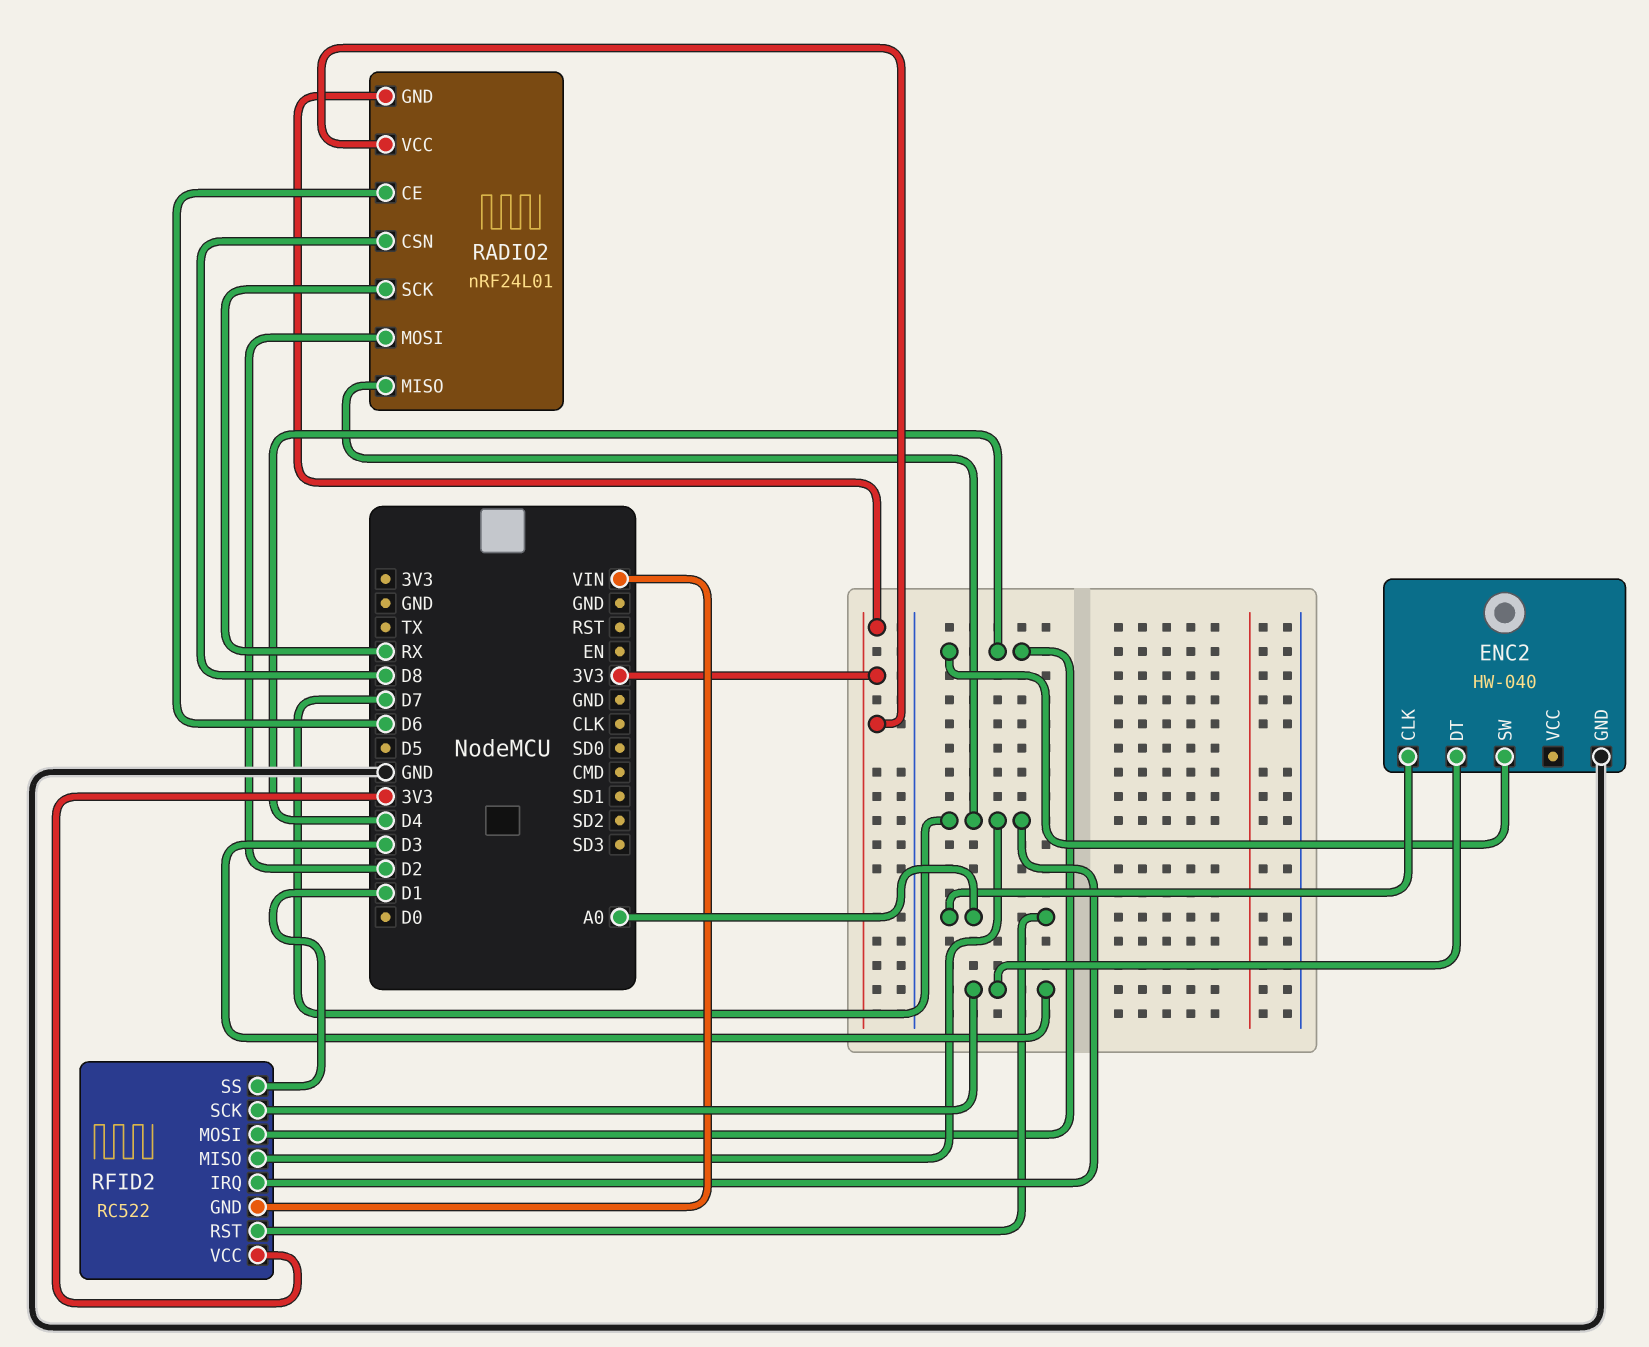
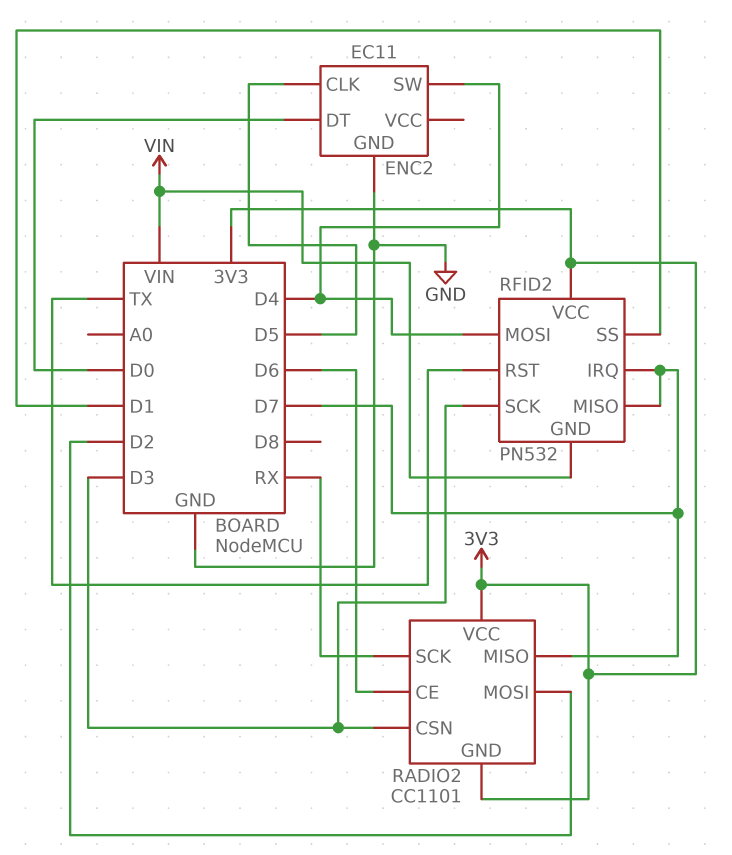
ENC2: HW-040 -> EC11
ENC2 pin CLK: A0 -> D5
ENC2 pin DT: D3 -> D0
RADIO2: nRF24L01 -> CC1101
RADIO2 pin CSN: D8 -> D3
RFID2: RC522 -> PN532
RFID2 pin RST: A0 -> TX

